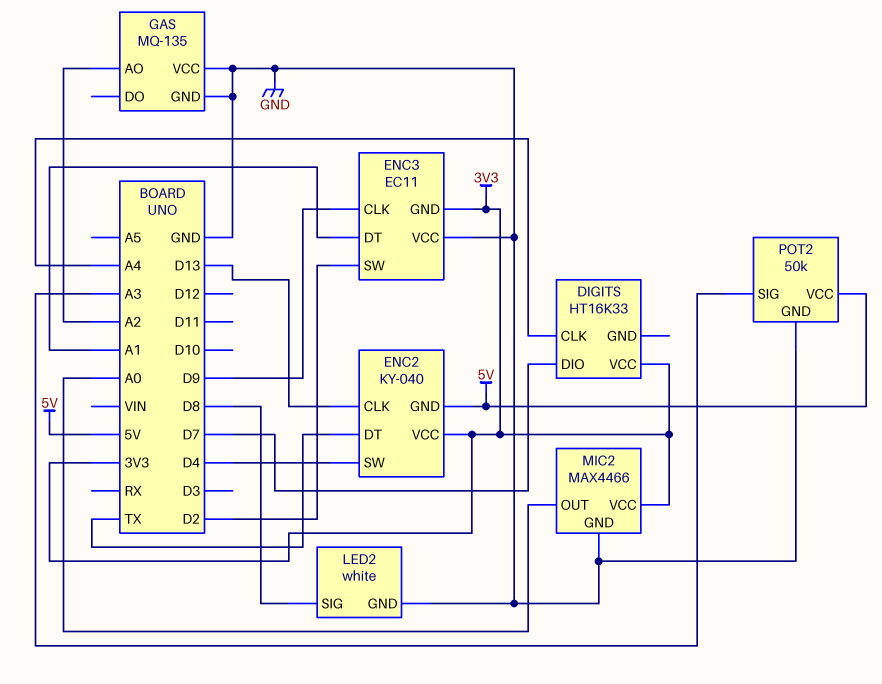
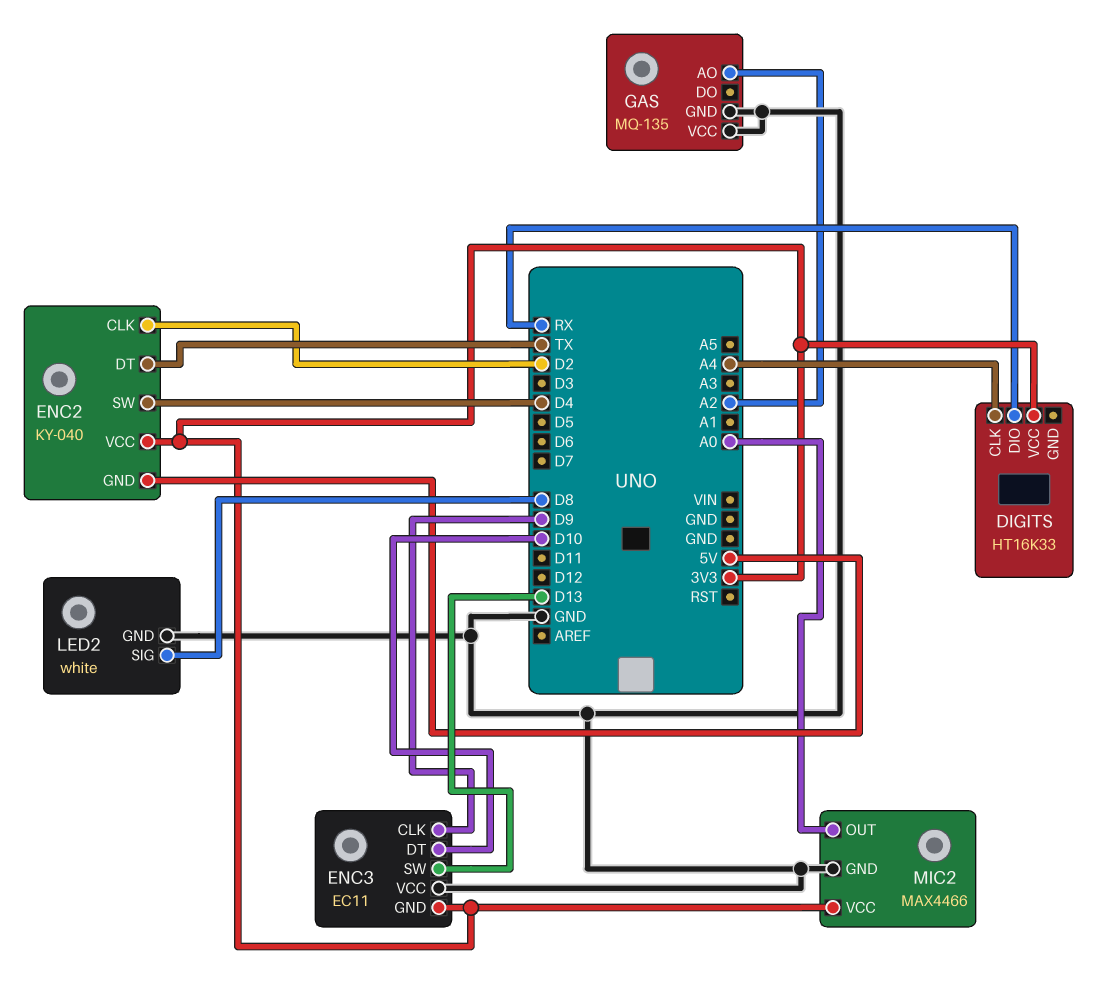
DIGITS pin DIO: D7 -> RX
ENC2 pin CLK: D13 -> D2
ENC3 pin DT: A1 -> D10
ENC3 pin SW: D2 -> D13
POT2: 50k -> none
POT2 pin GND: GND -> none
POT2 pin SIG: A3 -> none
POT2 pin VCC: 5V -> none

